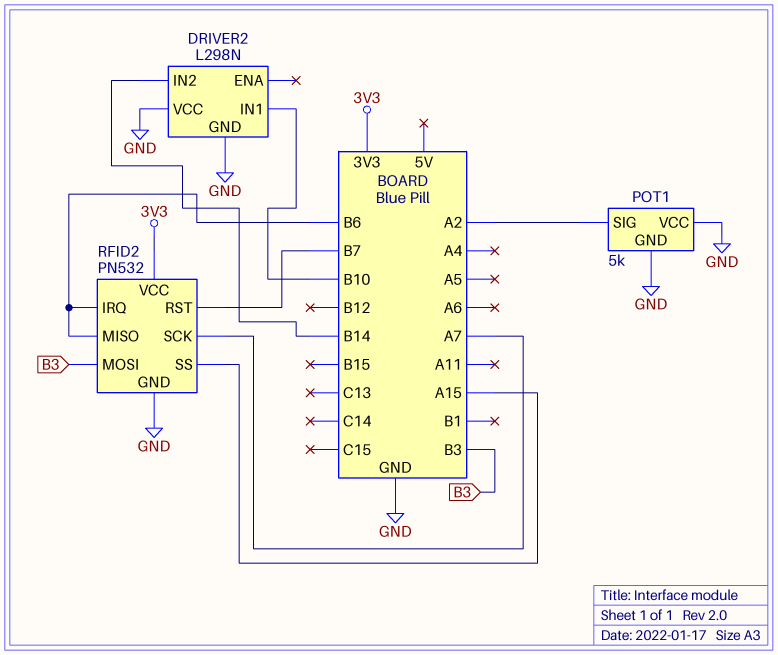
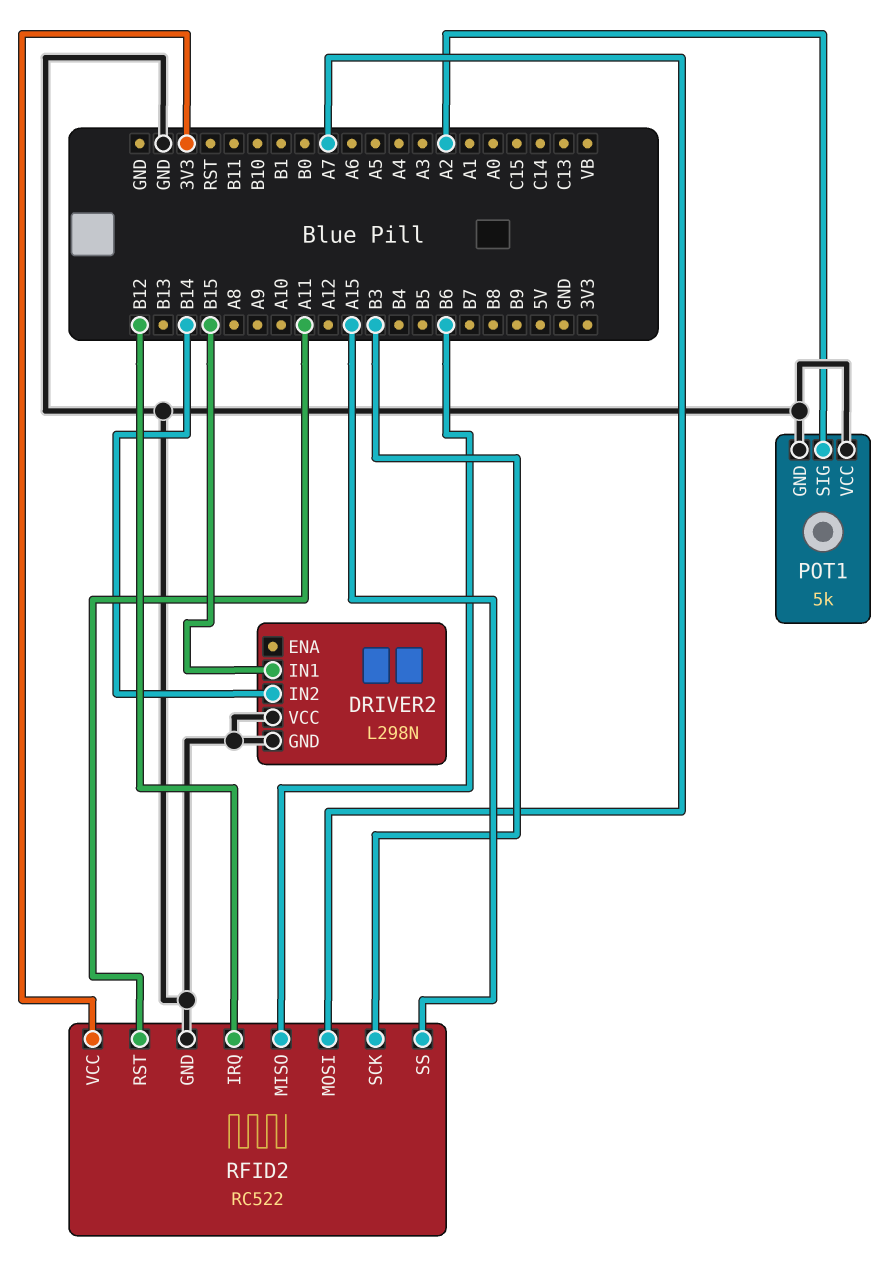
DRIVER2 pin IN1: B10 -> B15
RFID2: PN532 -> RC522
RFID2 pin IRQ: B6 -> B12
RFID2 pin MOSI: B3 -> A7
RFID2 pin RST: B7 -> A11
RFID2 pin SCK: A7 -> B3

